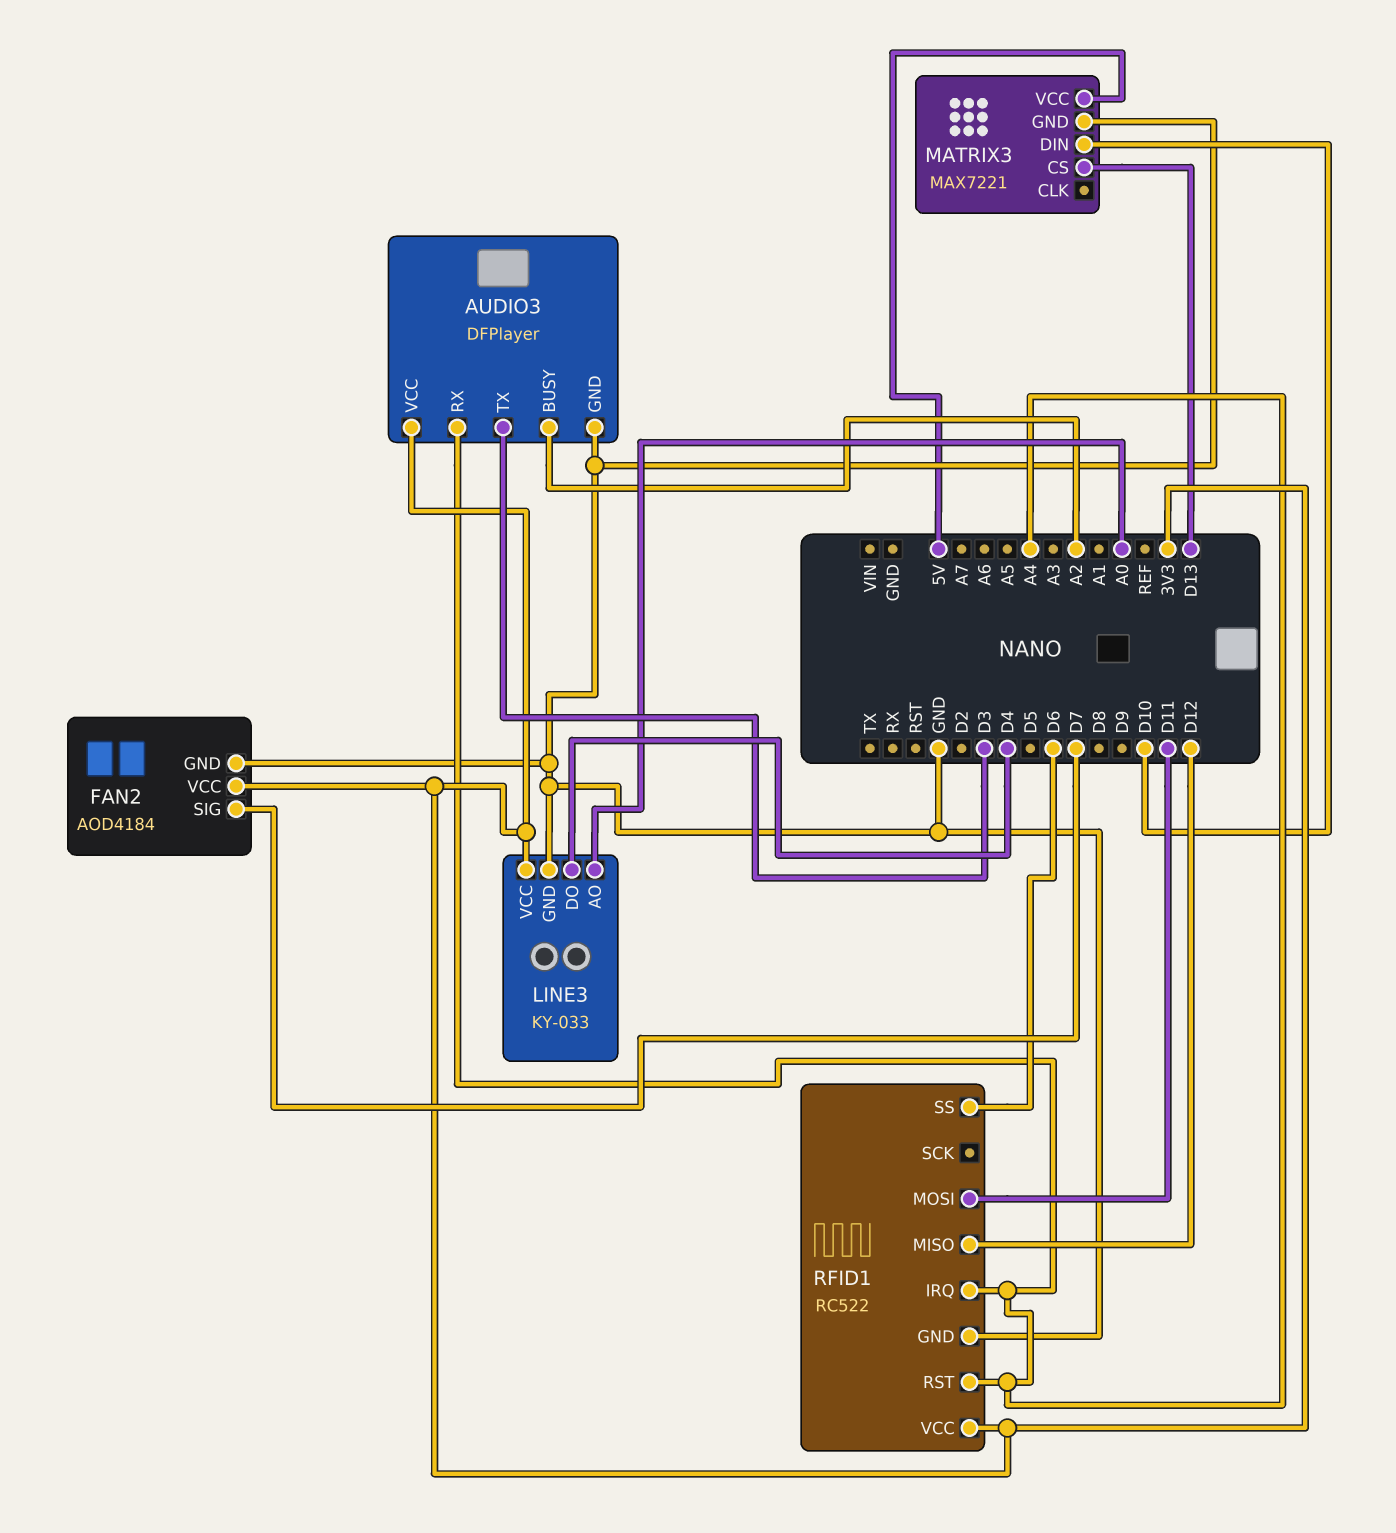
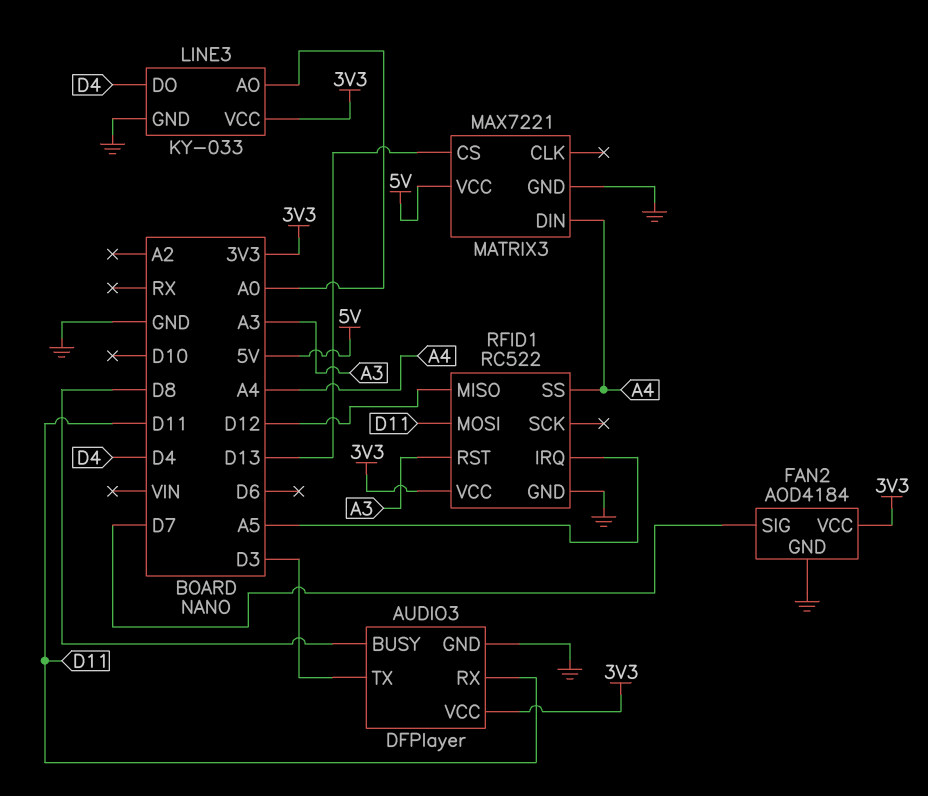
AUDIO3 pin BUSY: A2 -> D8
AUDIO3 pin RX: A4 -> D11
MATRIX3 pin DIN: D10 -> A4
RFID1 pin IRQ: A4 -> A5
RFID1 pin RST: A4 -> A3
RFID1 pin SS: D6 -> A4

